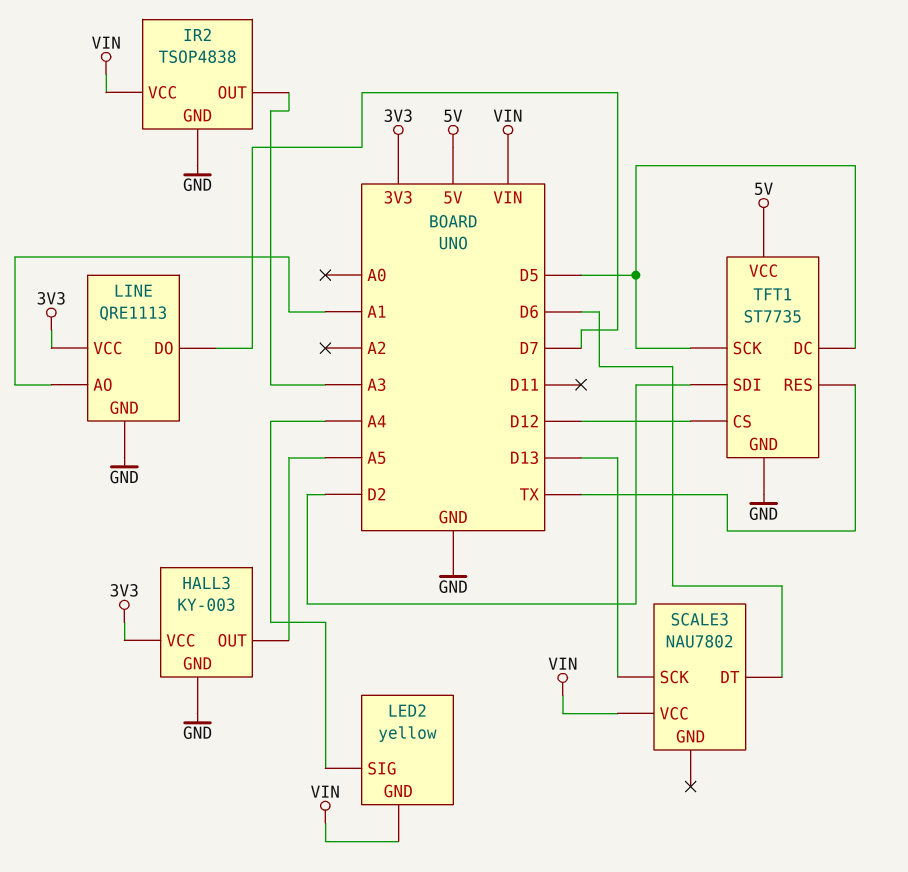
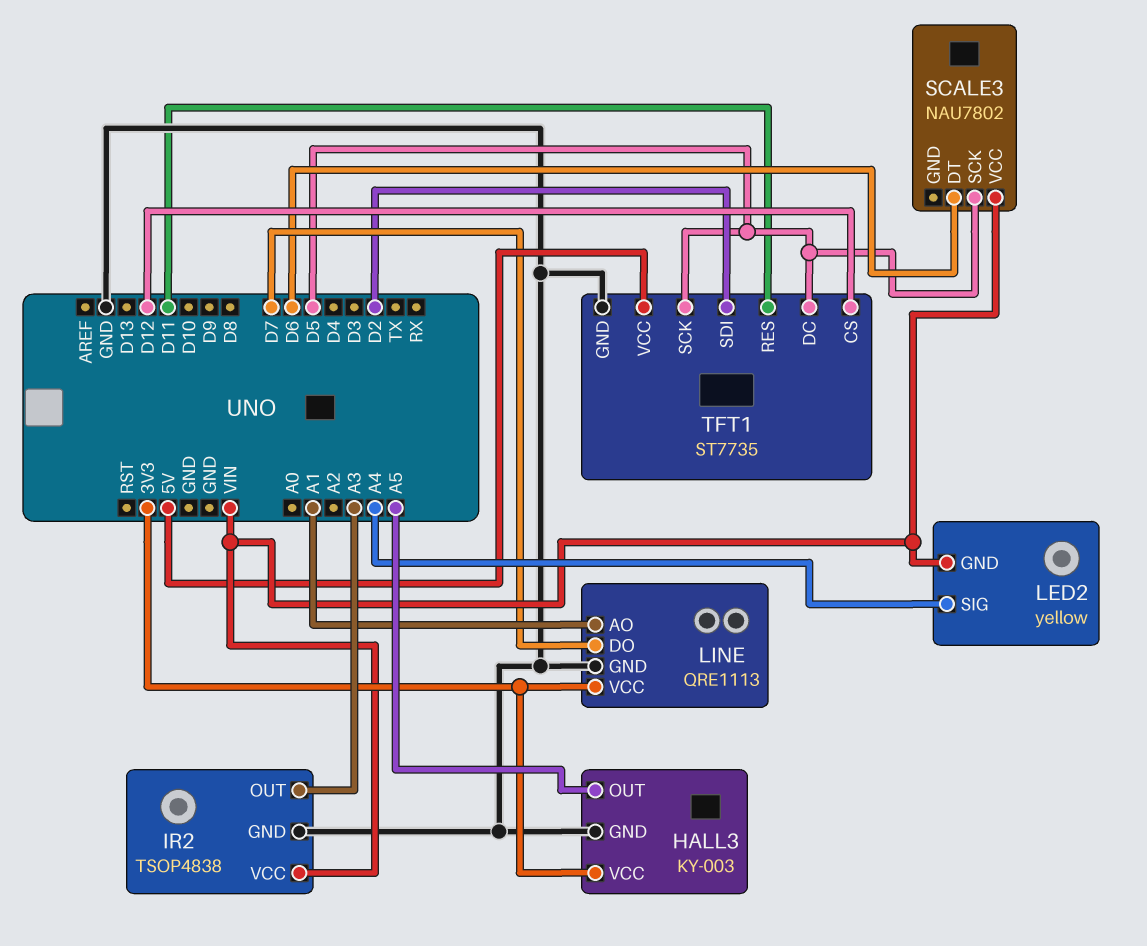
SCALE3 pin SCK: D13 -> D5
TFT1 pin RES: TX -> D11

